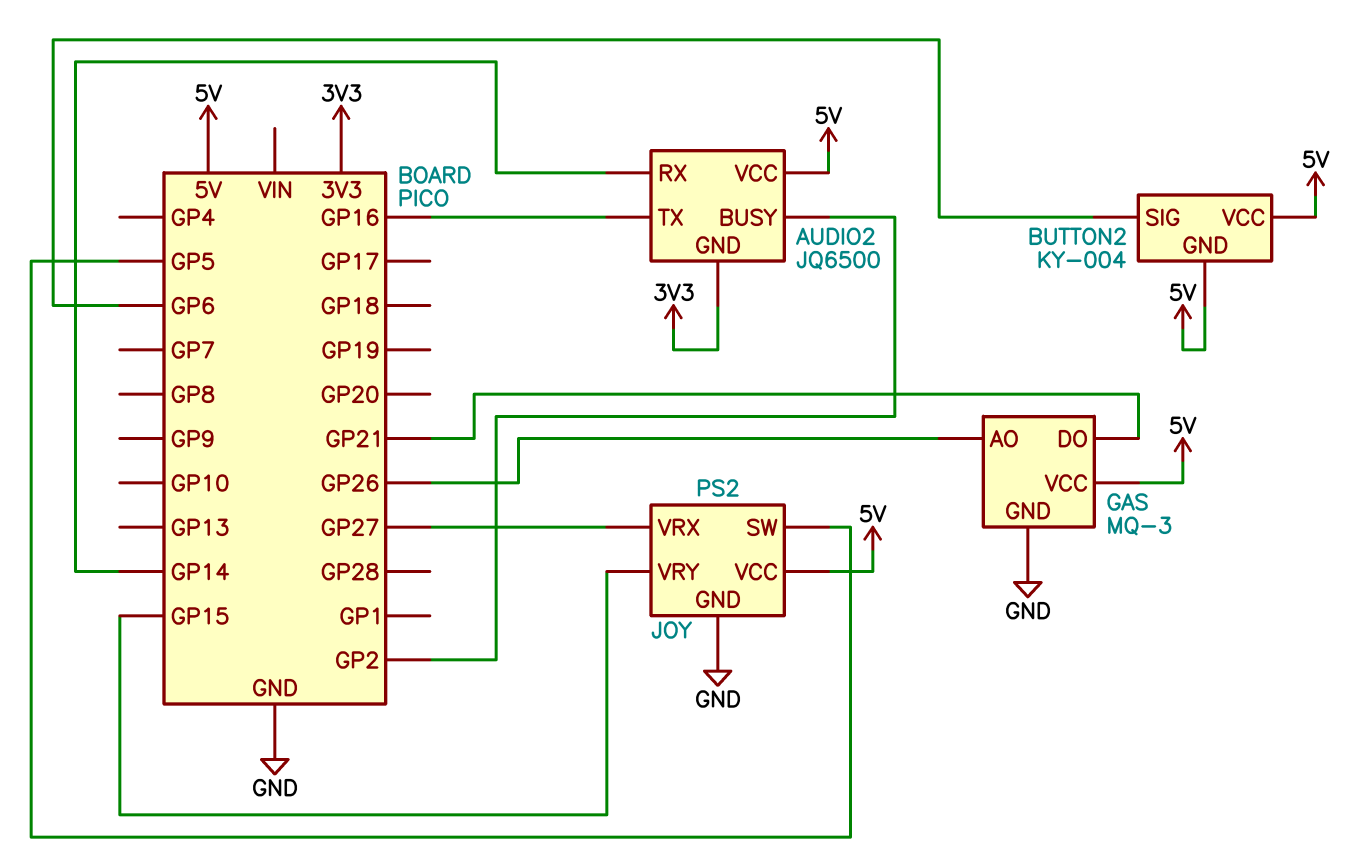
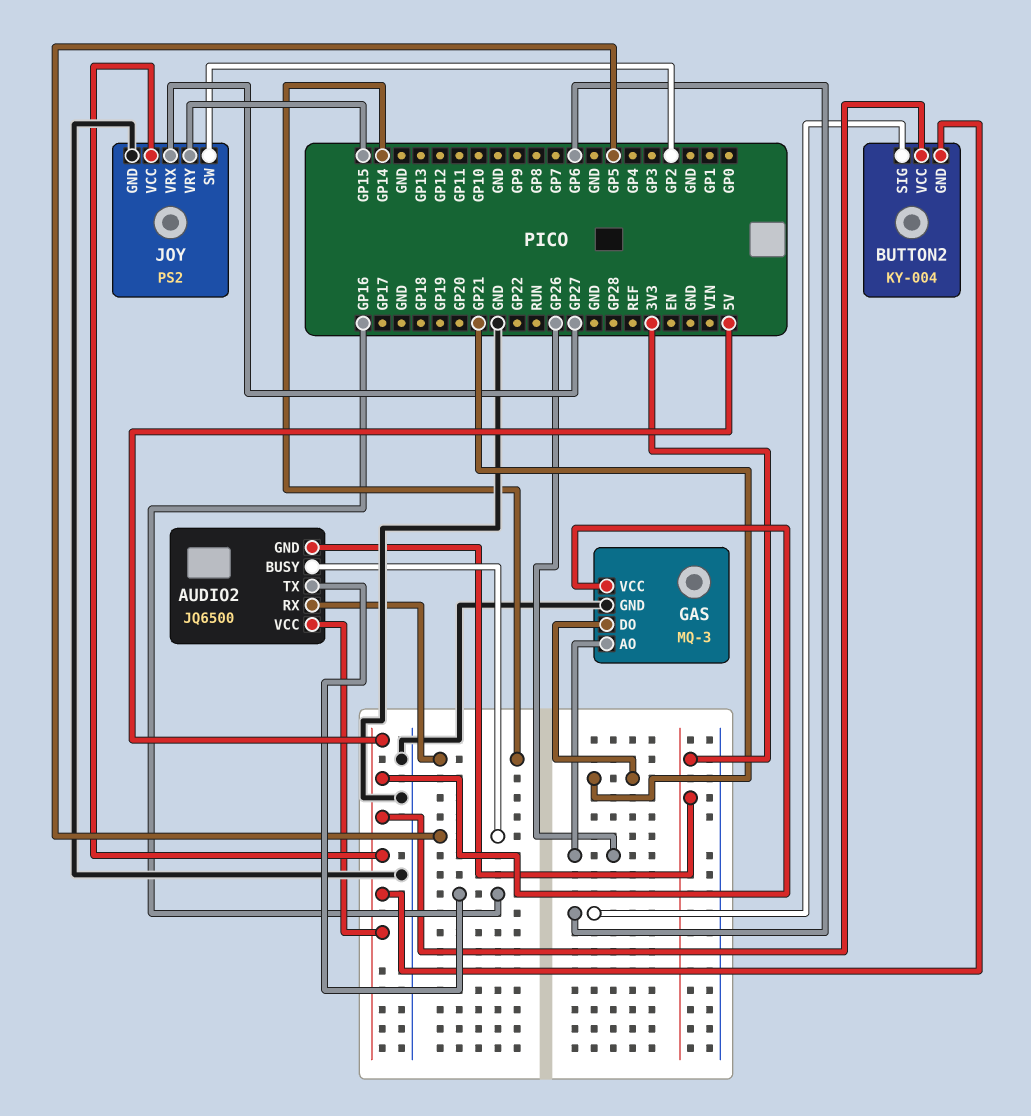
AUDIO2 pin BUSY: GP2 -> GP5
JOY pin SW: GP5 -> GP2

